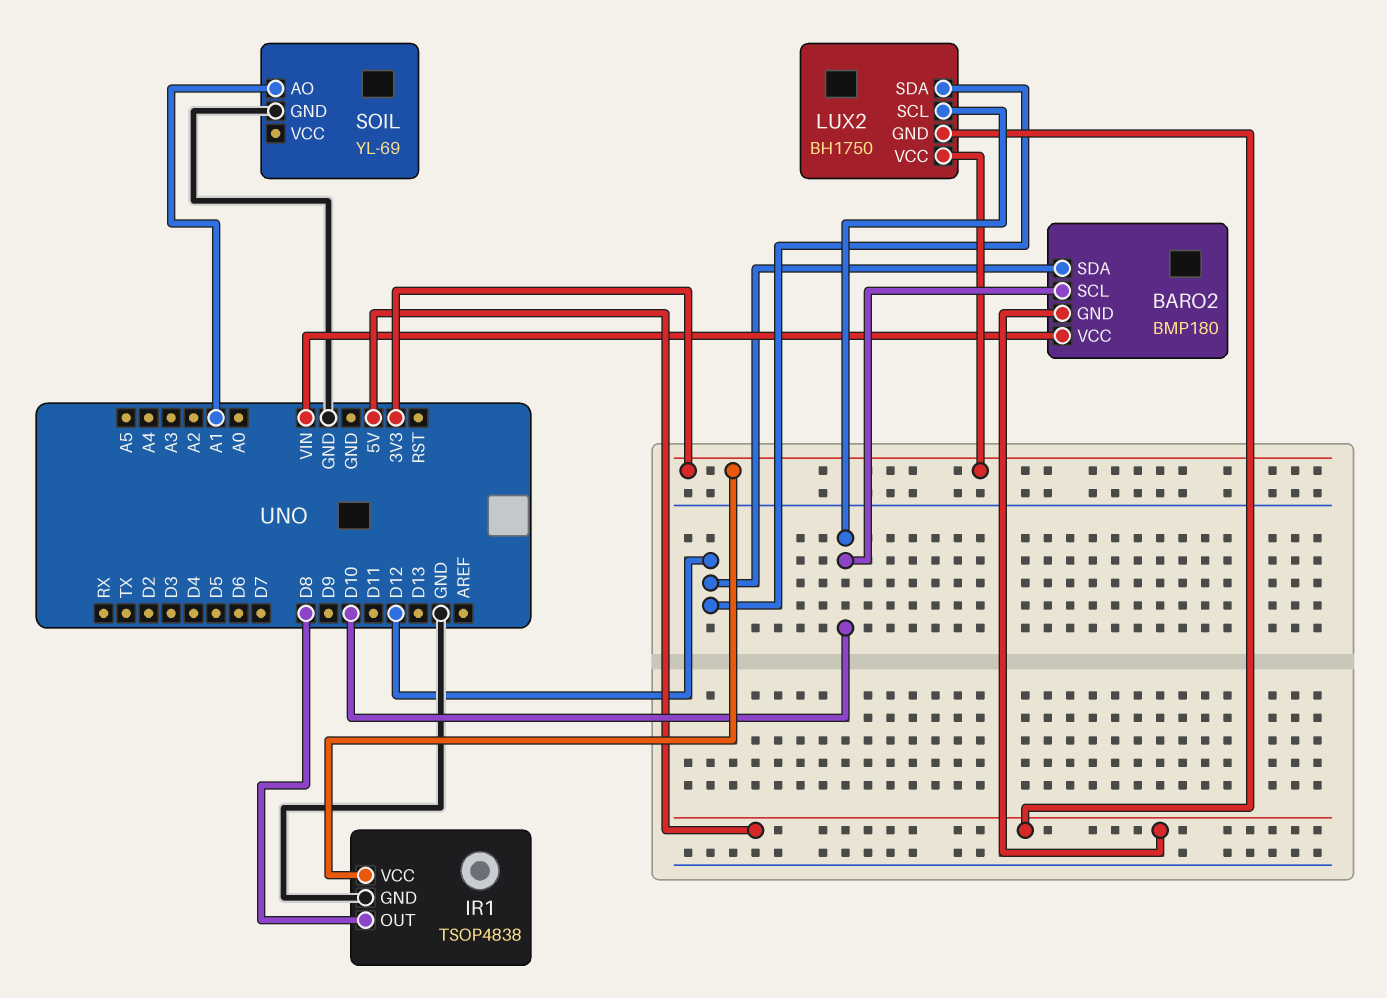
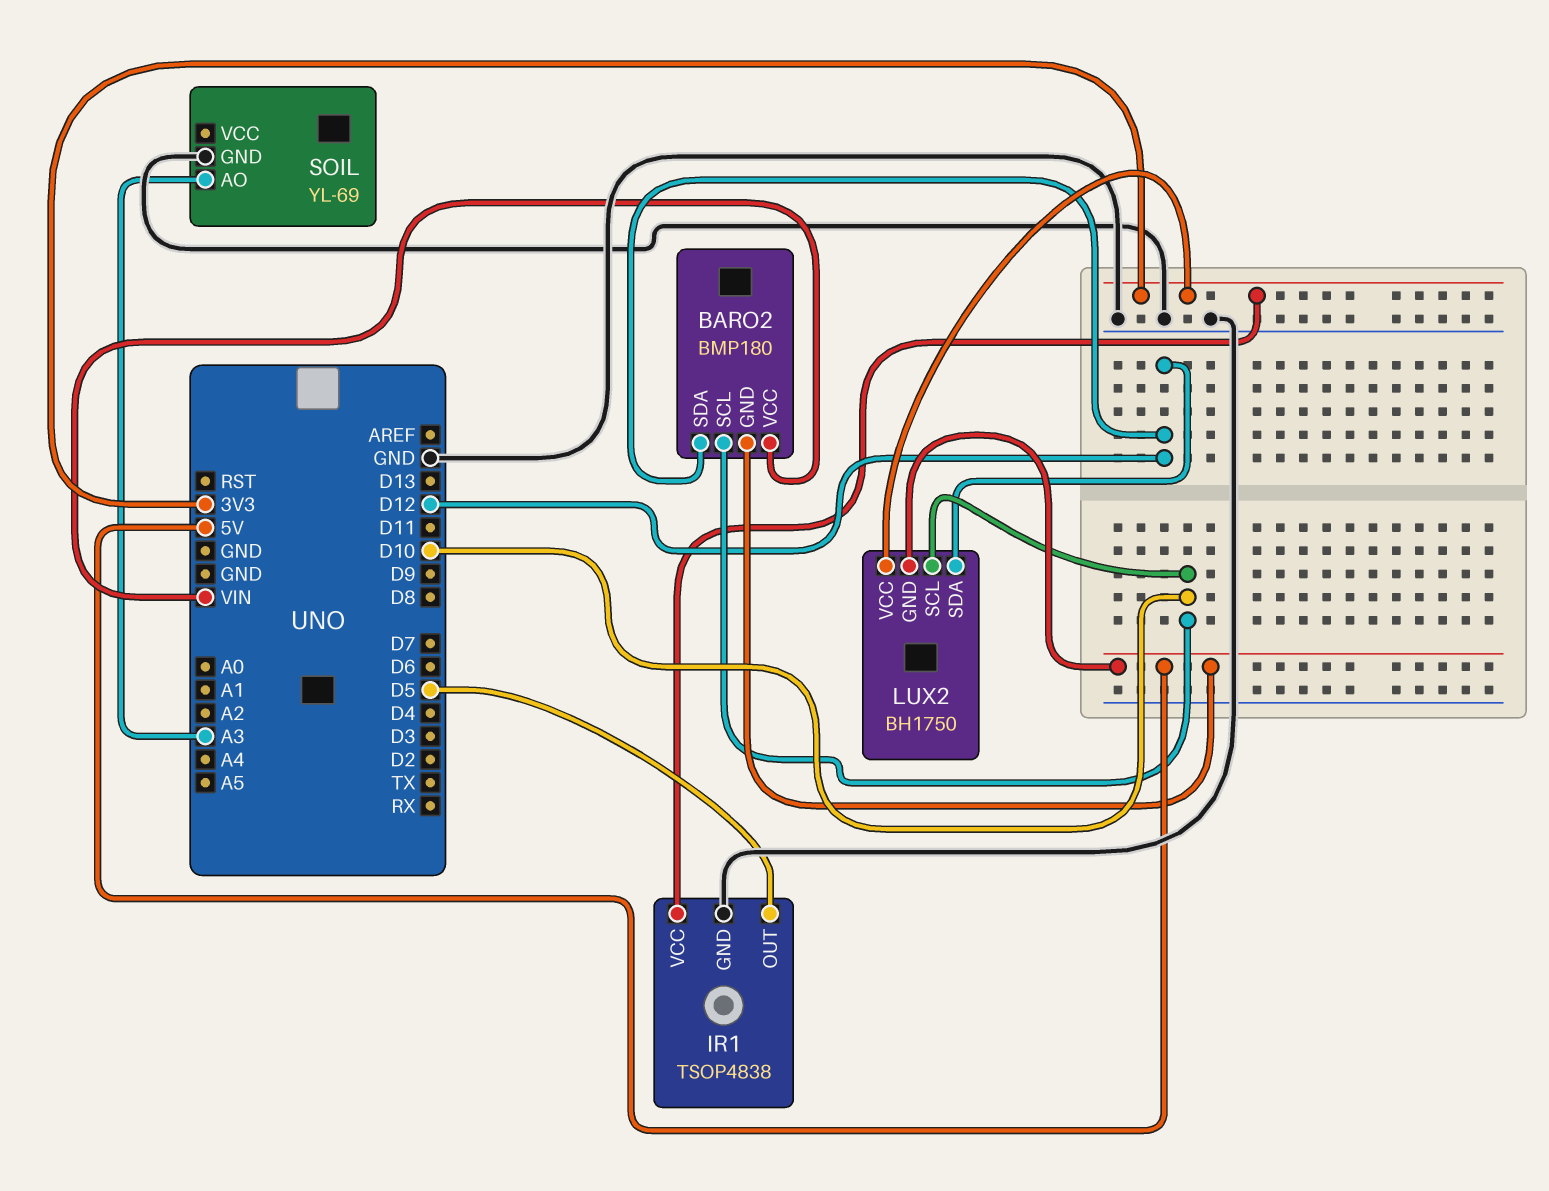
IR1 pin OUT: D8 -> D5
SOIL pin AO: A1 -> A3

